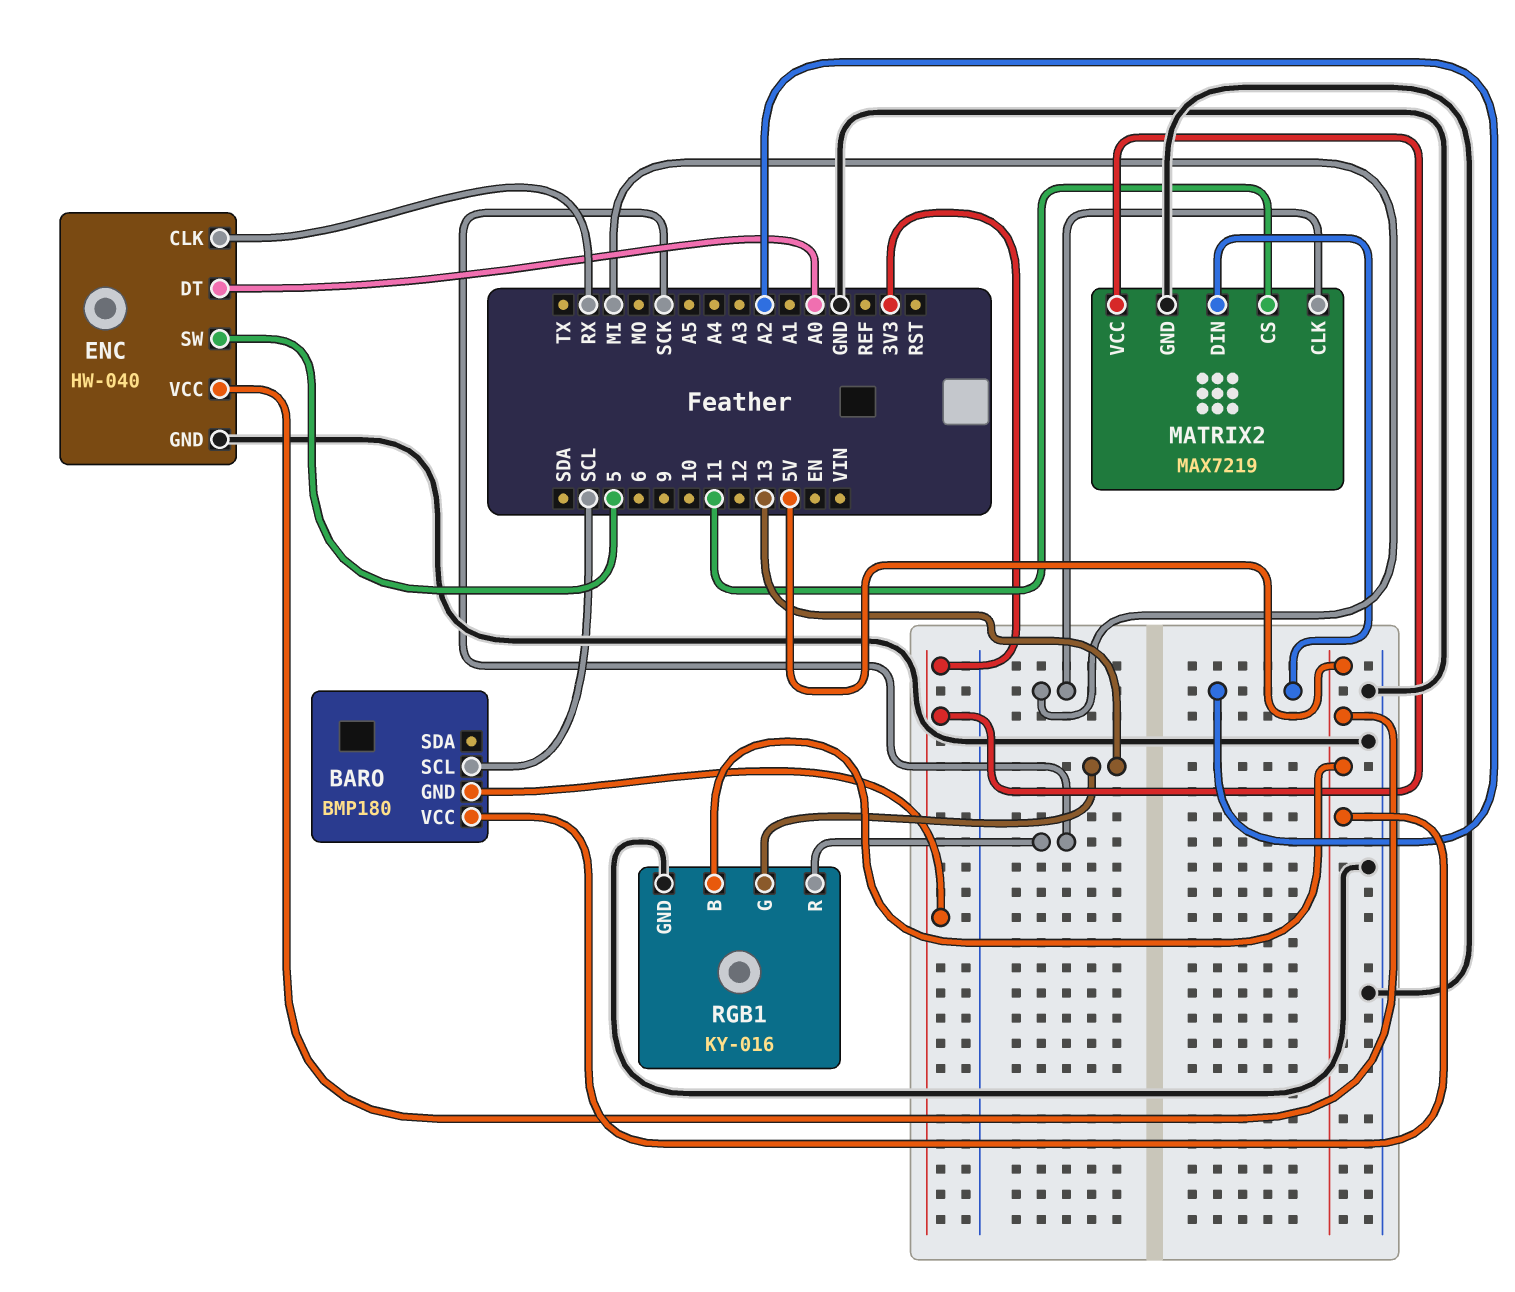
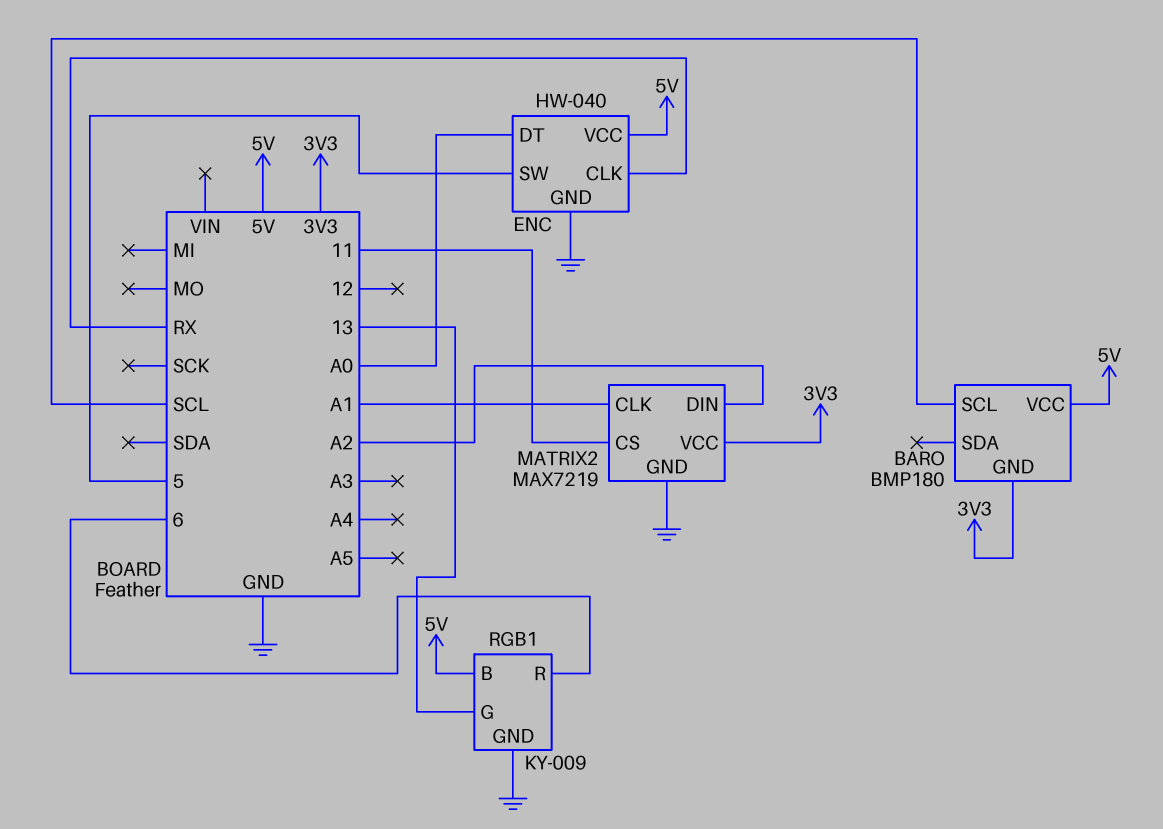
MATRIX2 pin CLK: MI -> A1
RGB1: KY-016 -> KY-009
RGB1 pin R: SCK -> 6

